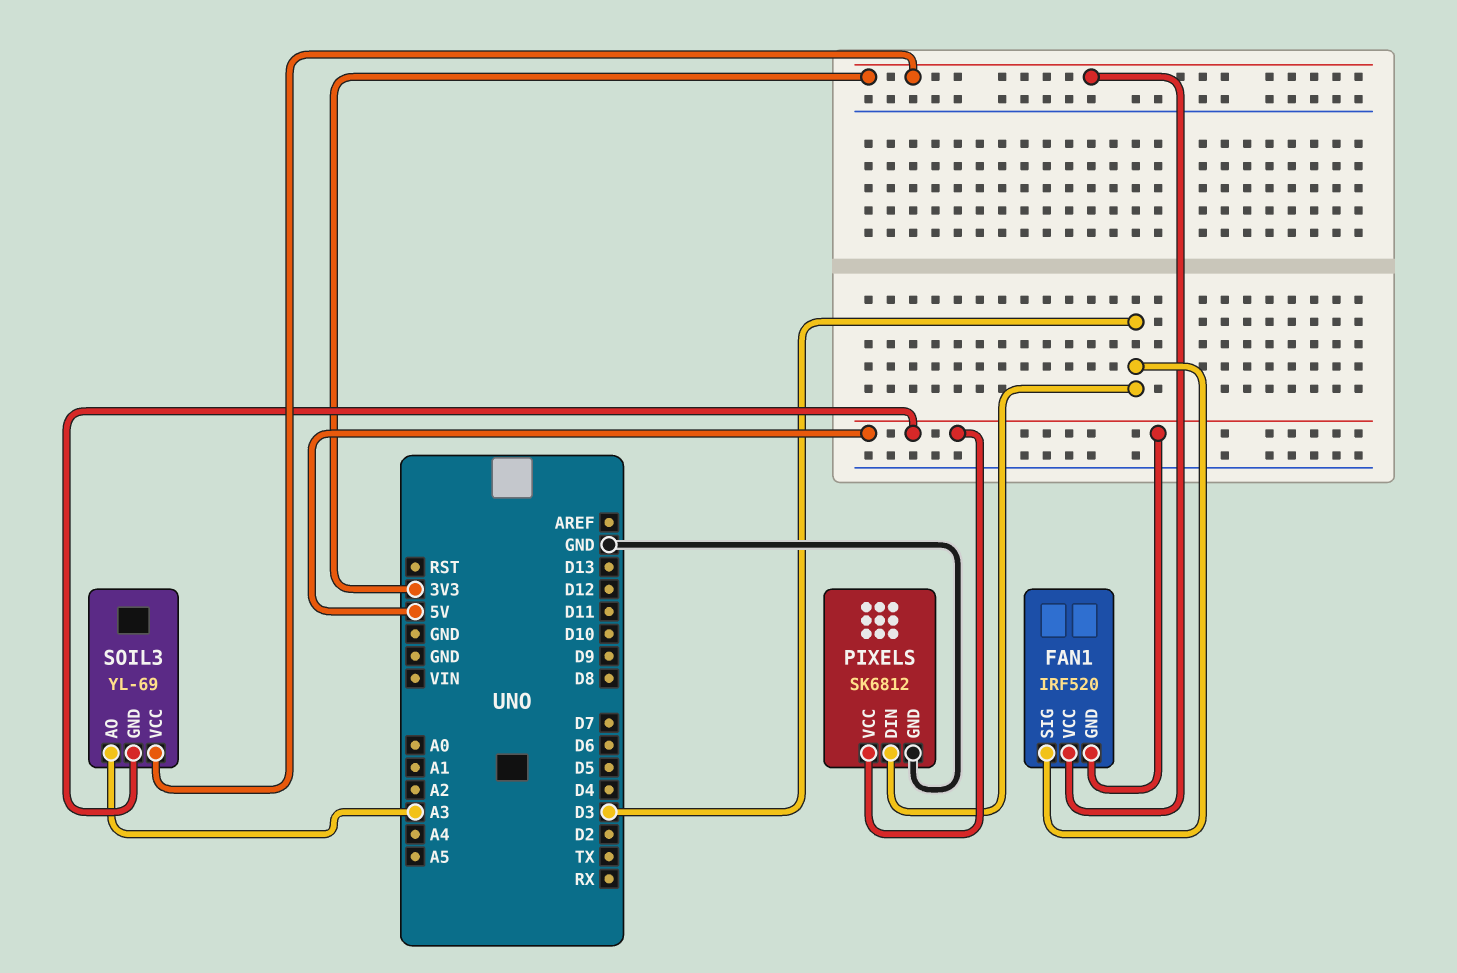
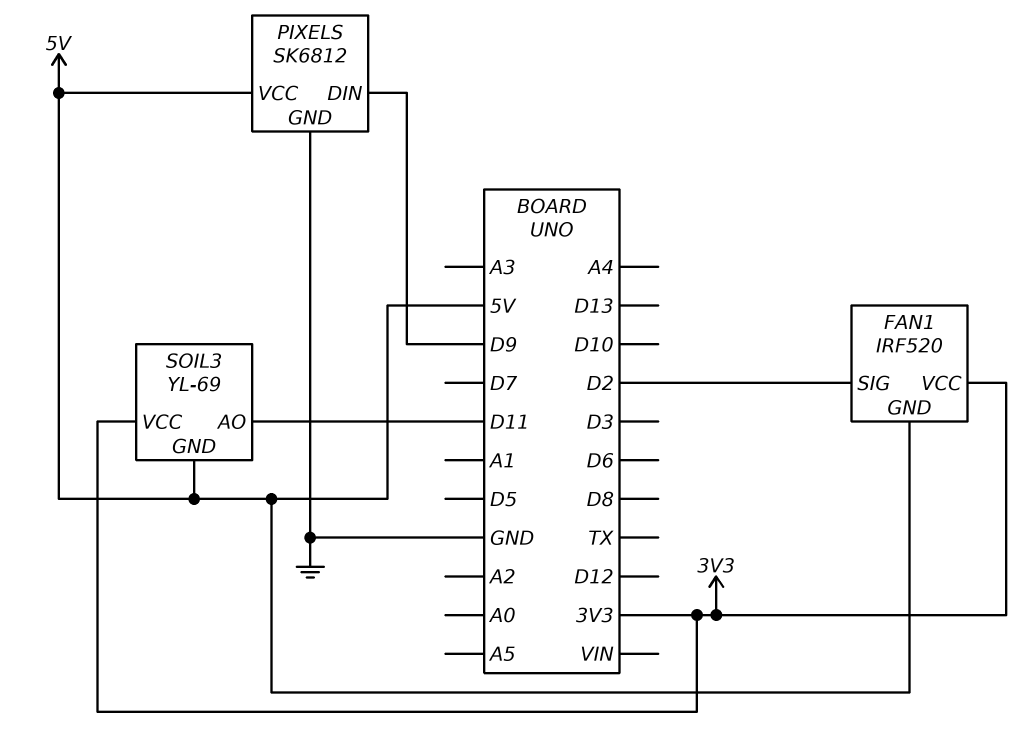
FAN1 pin SIG: D3 -> D2
PIXELS pin DIN: D3 -> D9
SOIL3 pin AO: A3 -> D11

